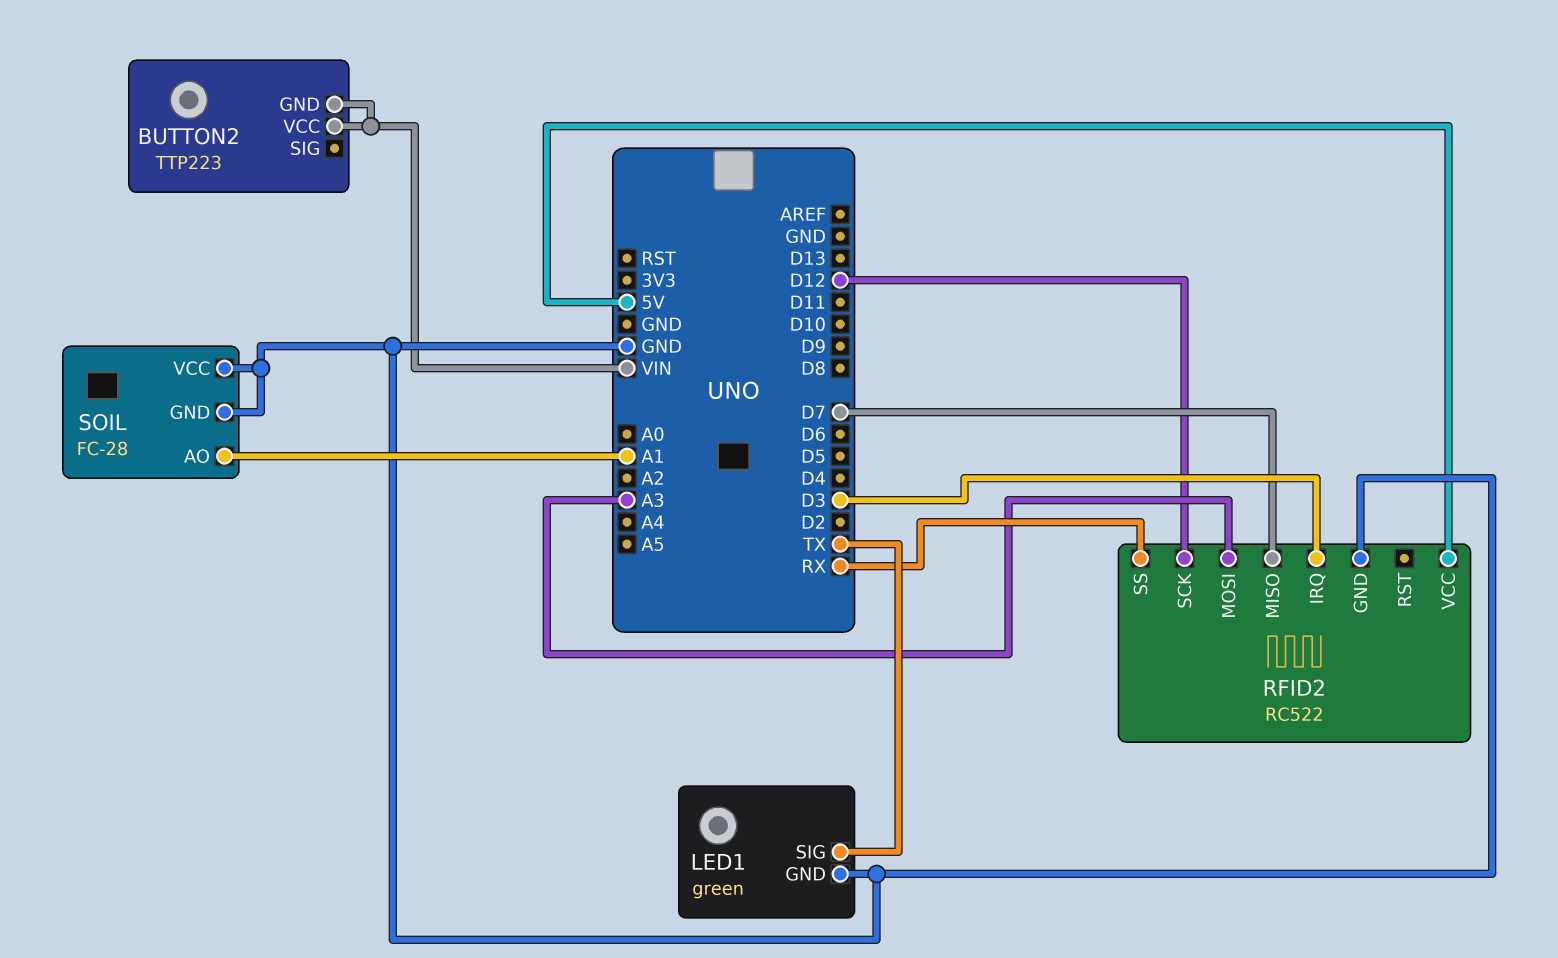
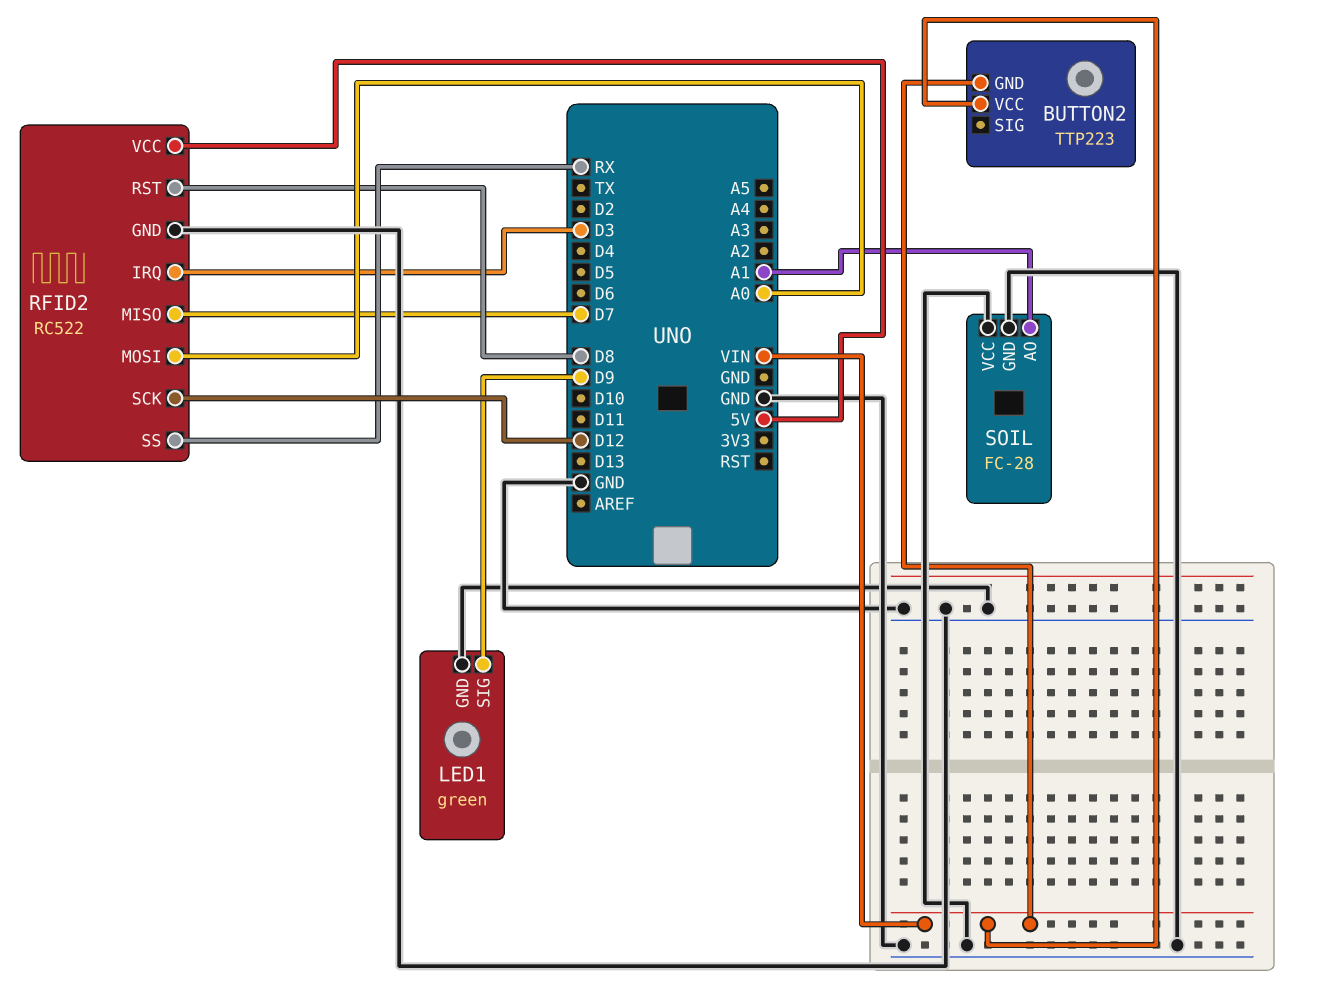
LED1 pin SIG: TX -> D9
RFID2 pin MOSI: A3 -> A0
RFID2 pin RST: none -> D8

